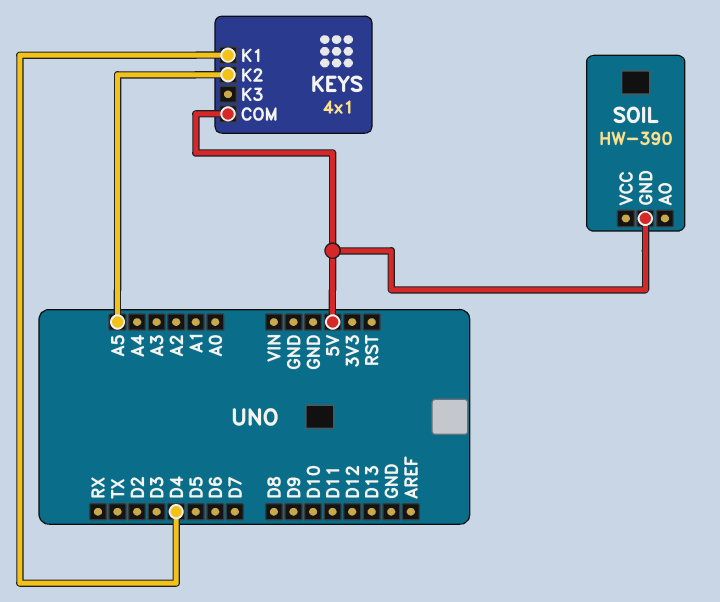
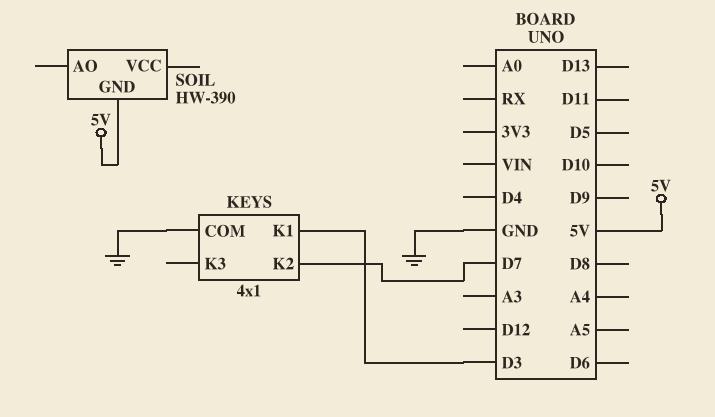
KEYS pin COM: 5V -> GND
KEYS pin K1: D4 -> D3
KEYS pin K2: A5 -> D7

